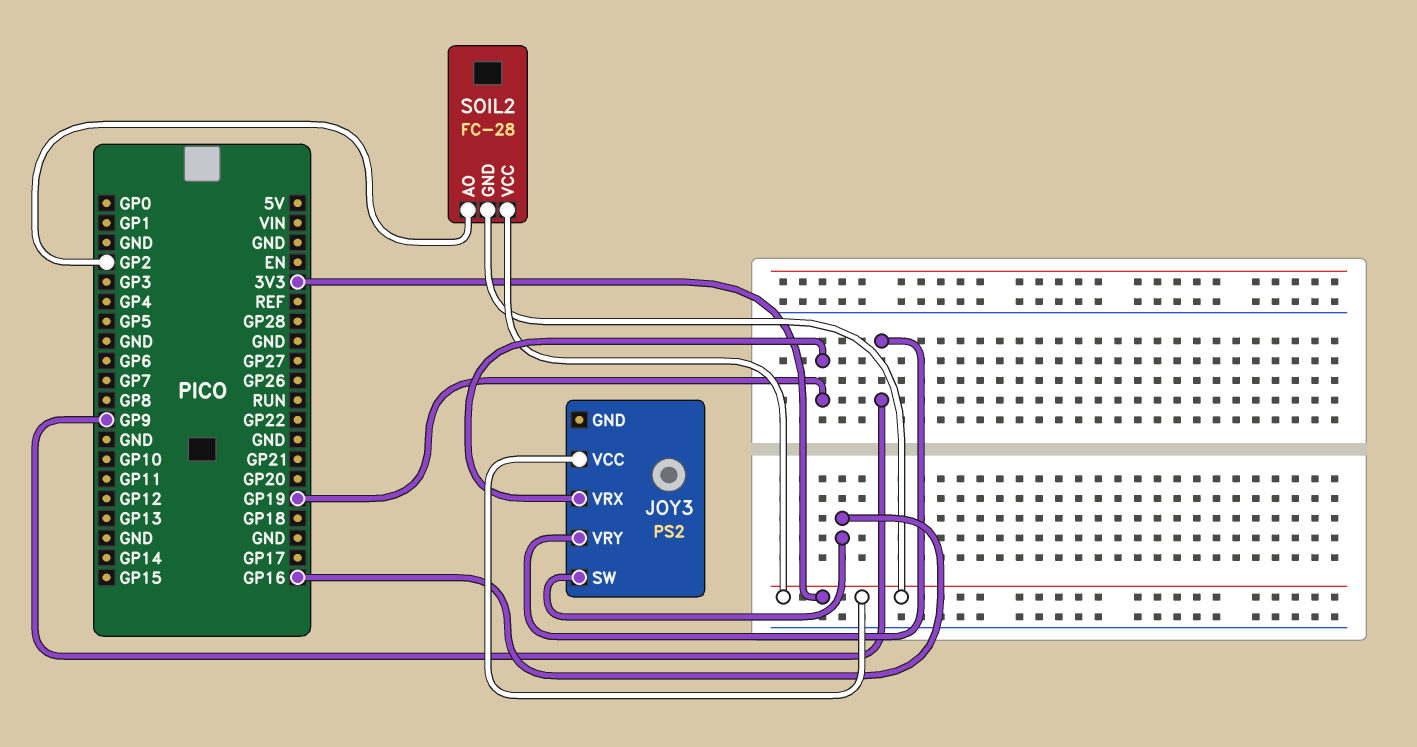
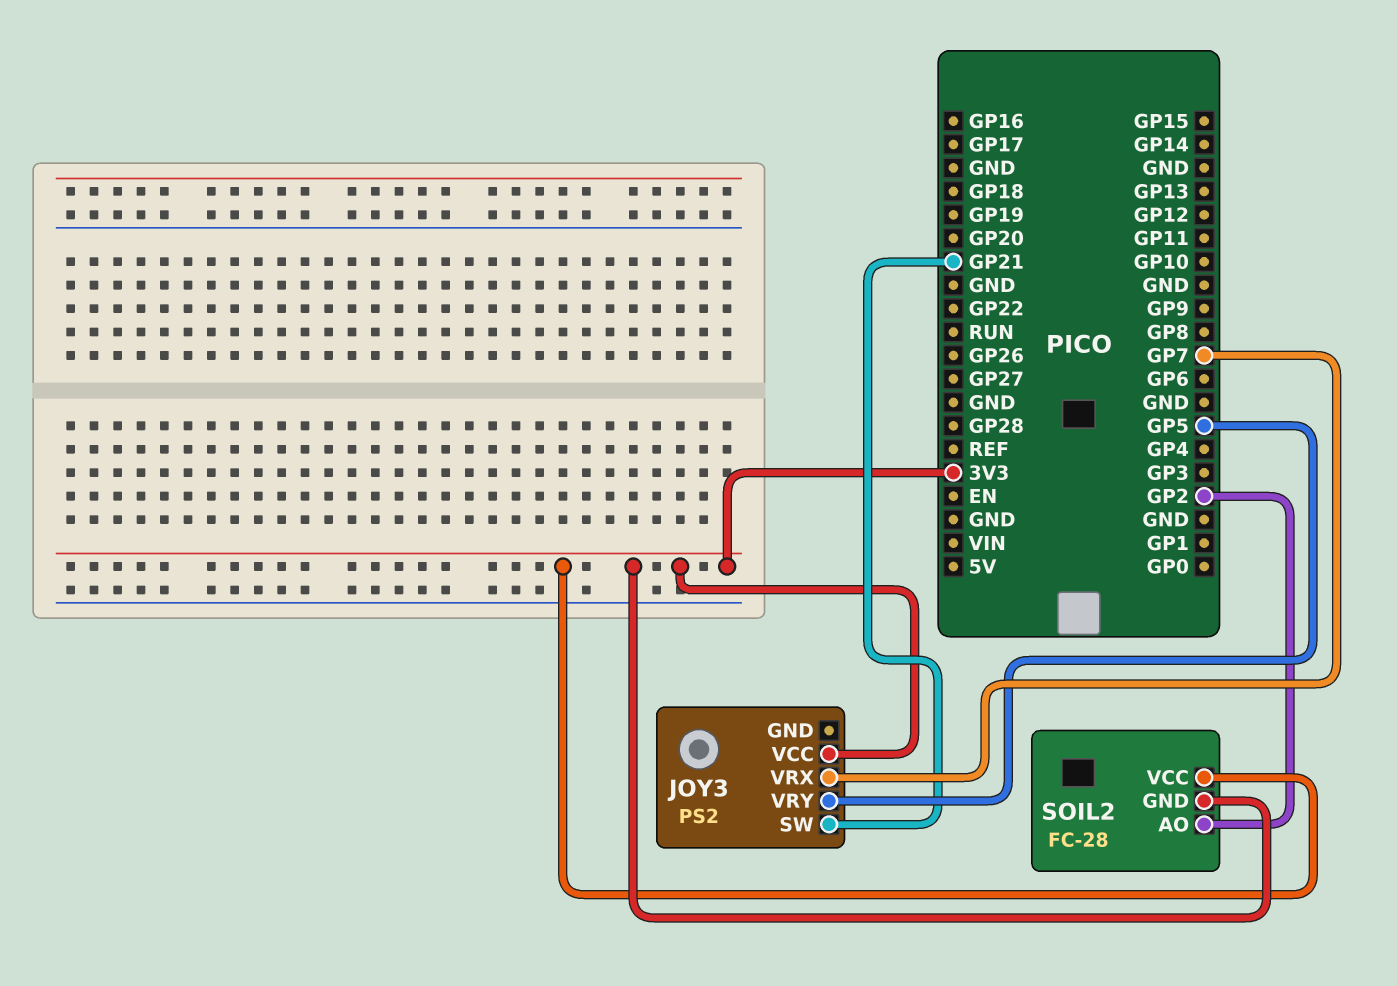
JOY3 pin SW: GP16 -> GP21
JOY3 pin VRX: GP19 -> GP7
JOY3 pin VRY: GP9 -> GP5

